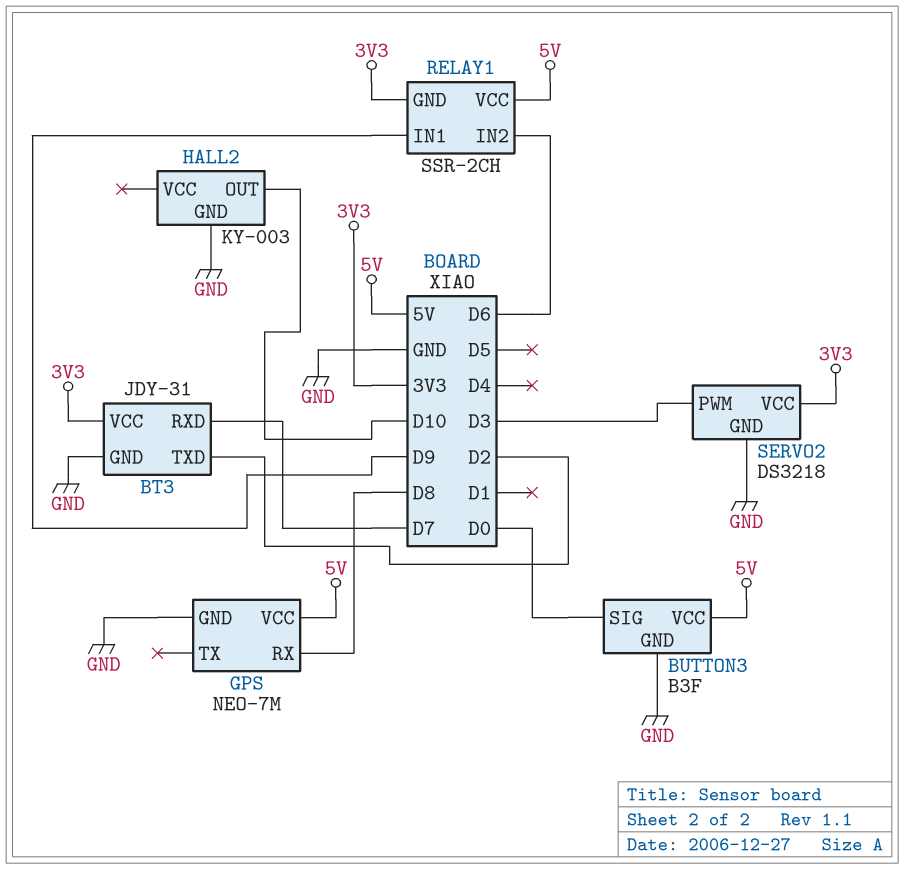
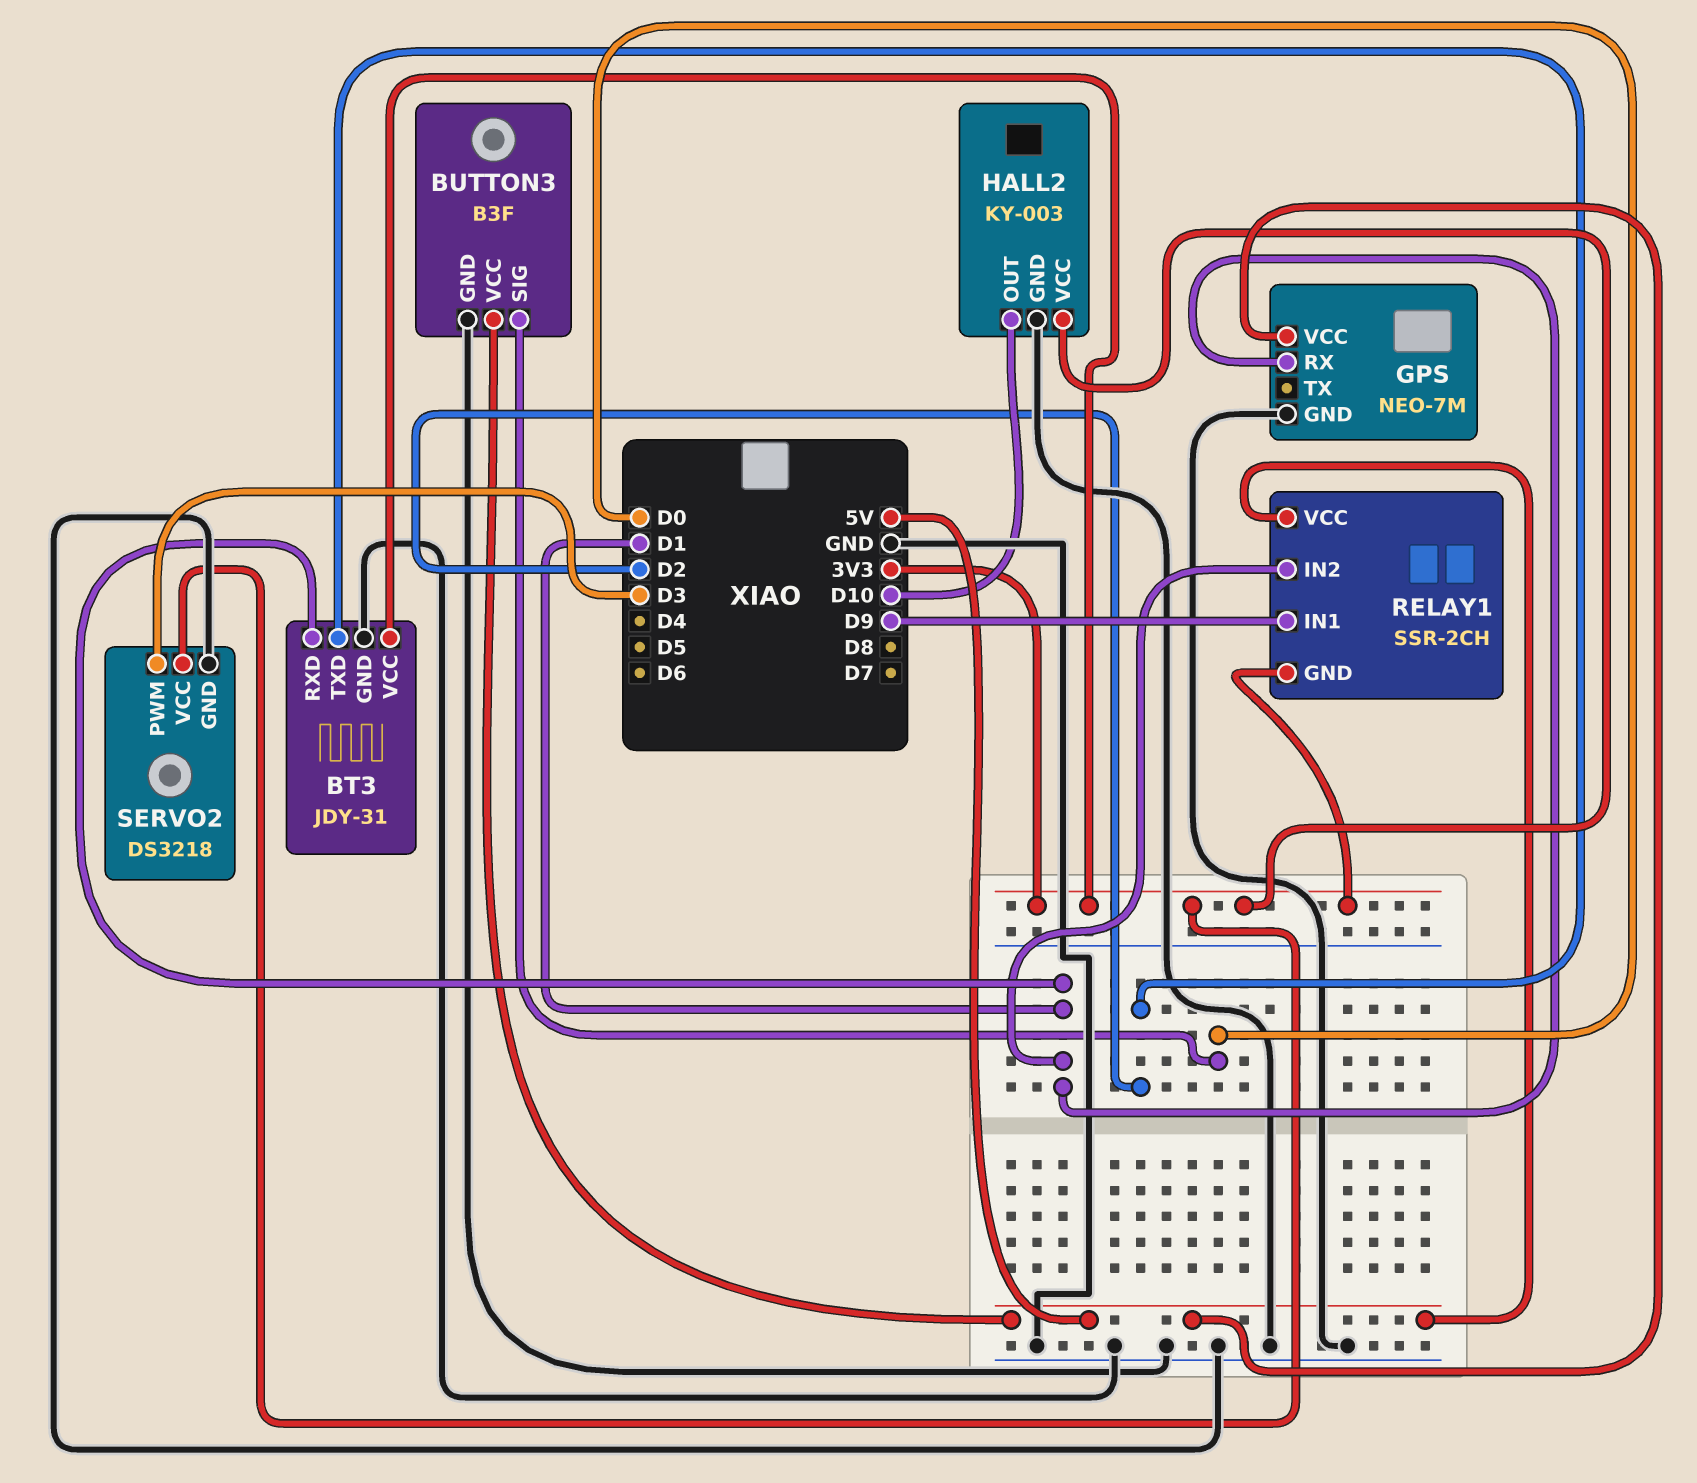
BT3 pin RXD: D7 -> D1
GPS pin RX: D8 -> D1
HALL2 pin VCC: none -> 3V3
RELAY1 pin IN2: D6 -> D1

